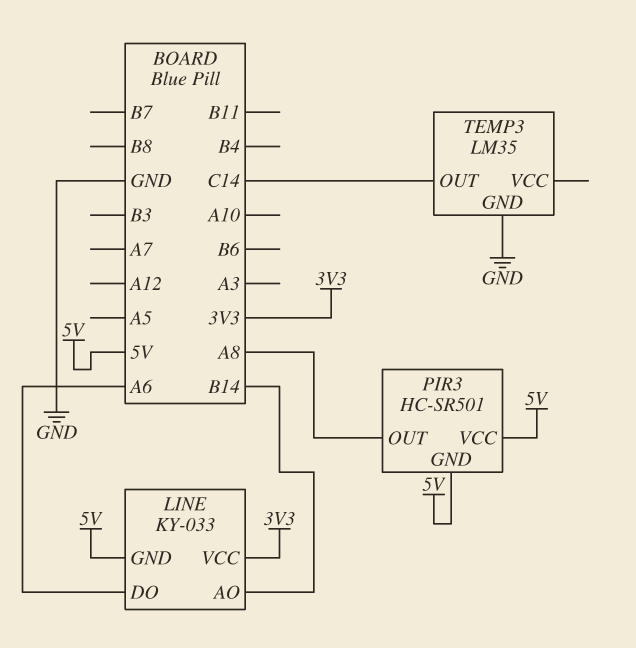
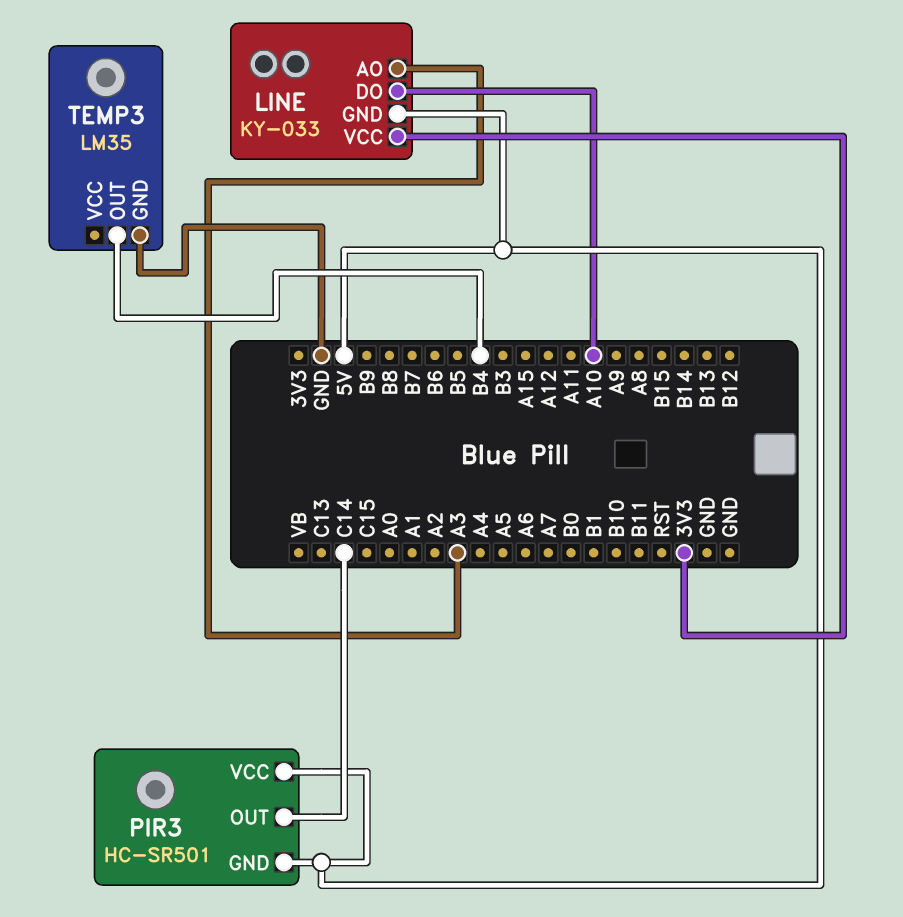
LINE pin AO: B14 -> A3
LINE pin DO: A6 -> A10
PIR3 pin OUT: A8 -> C14
TEMP3 pin OUT: C14 -> B4

